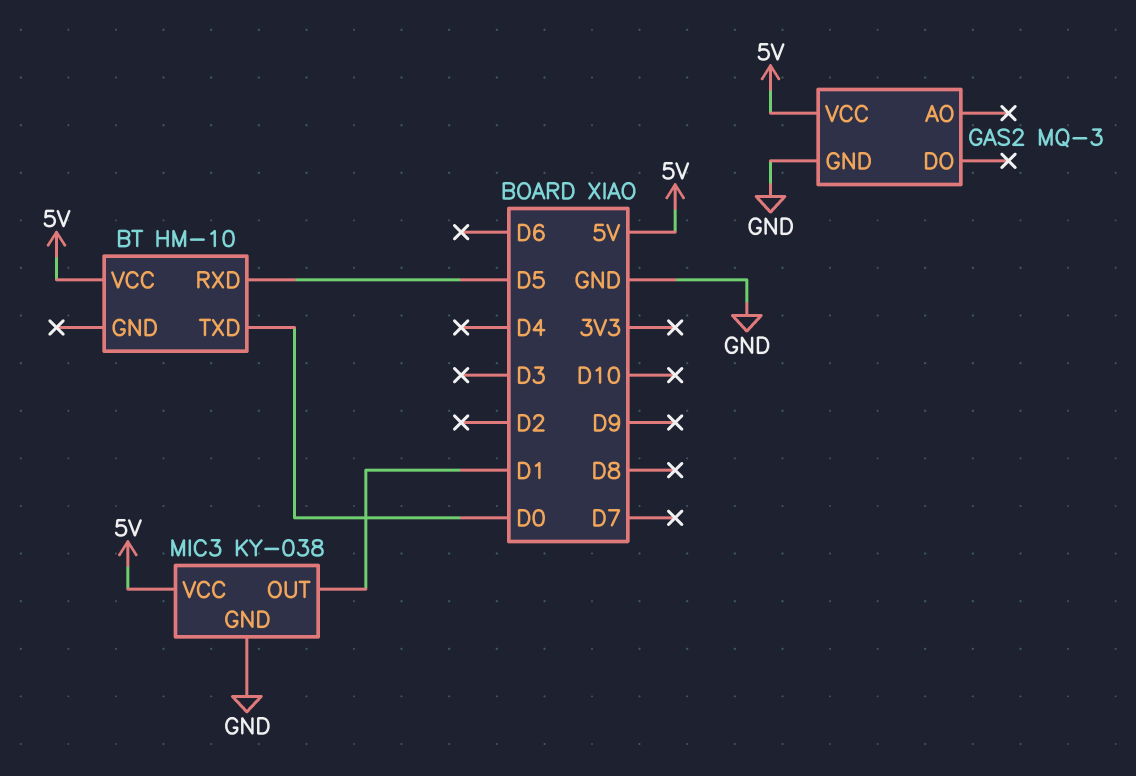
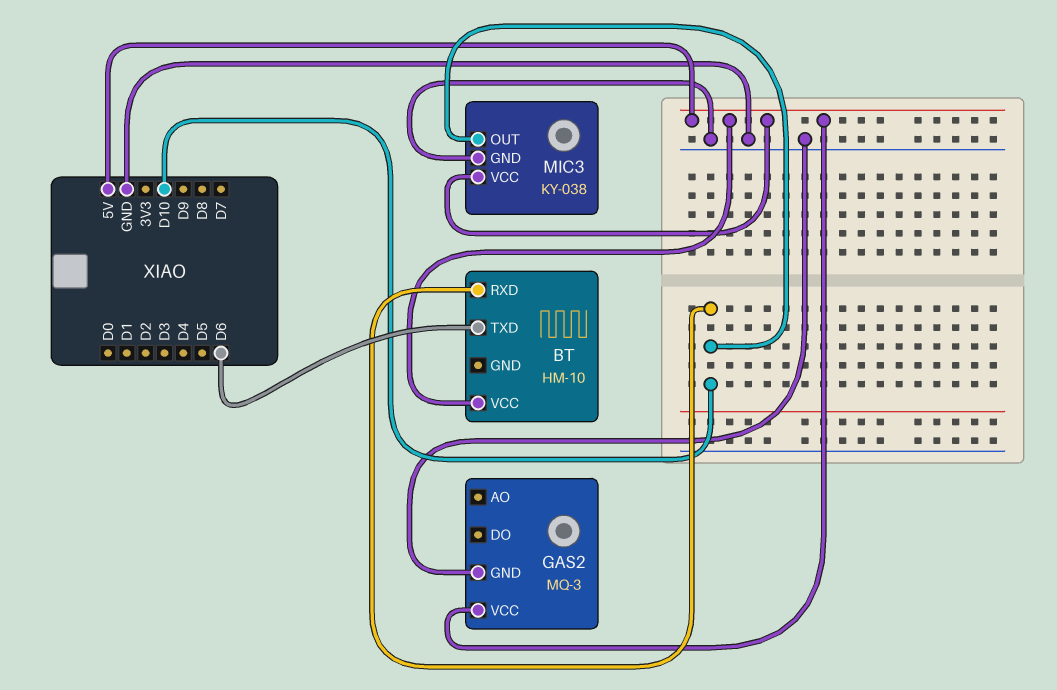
BT pin RXD: D5 -> D10
BT pin TXD: D0 -> D6
MIC3 pin OUT: D1 -> D10

